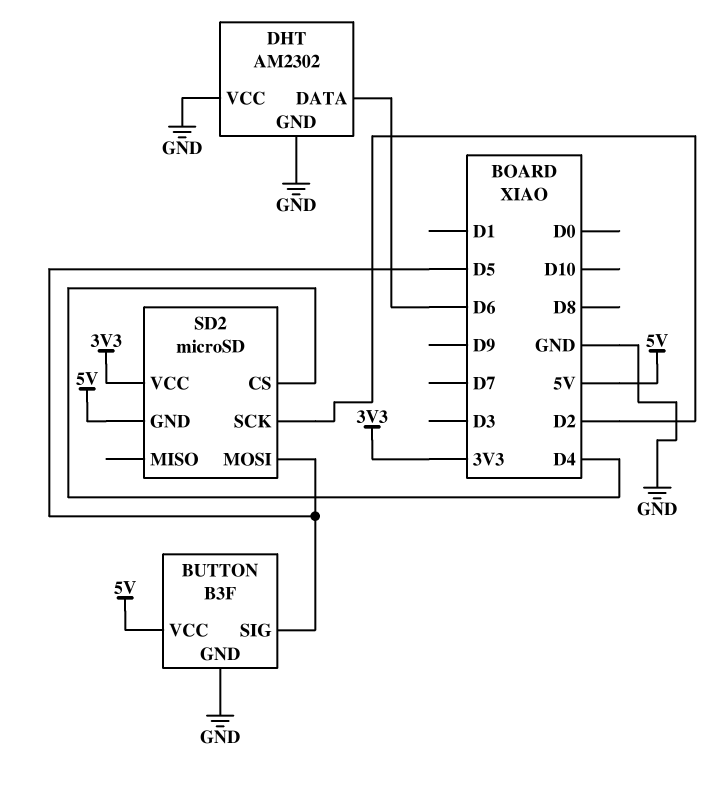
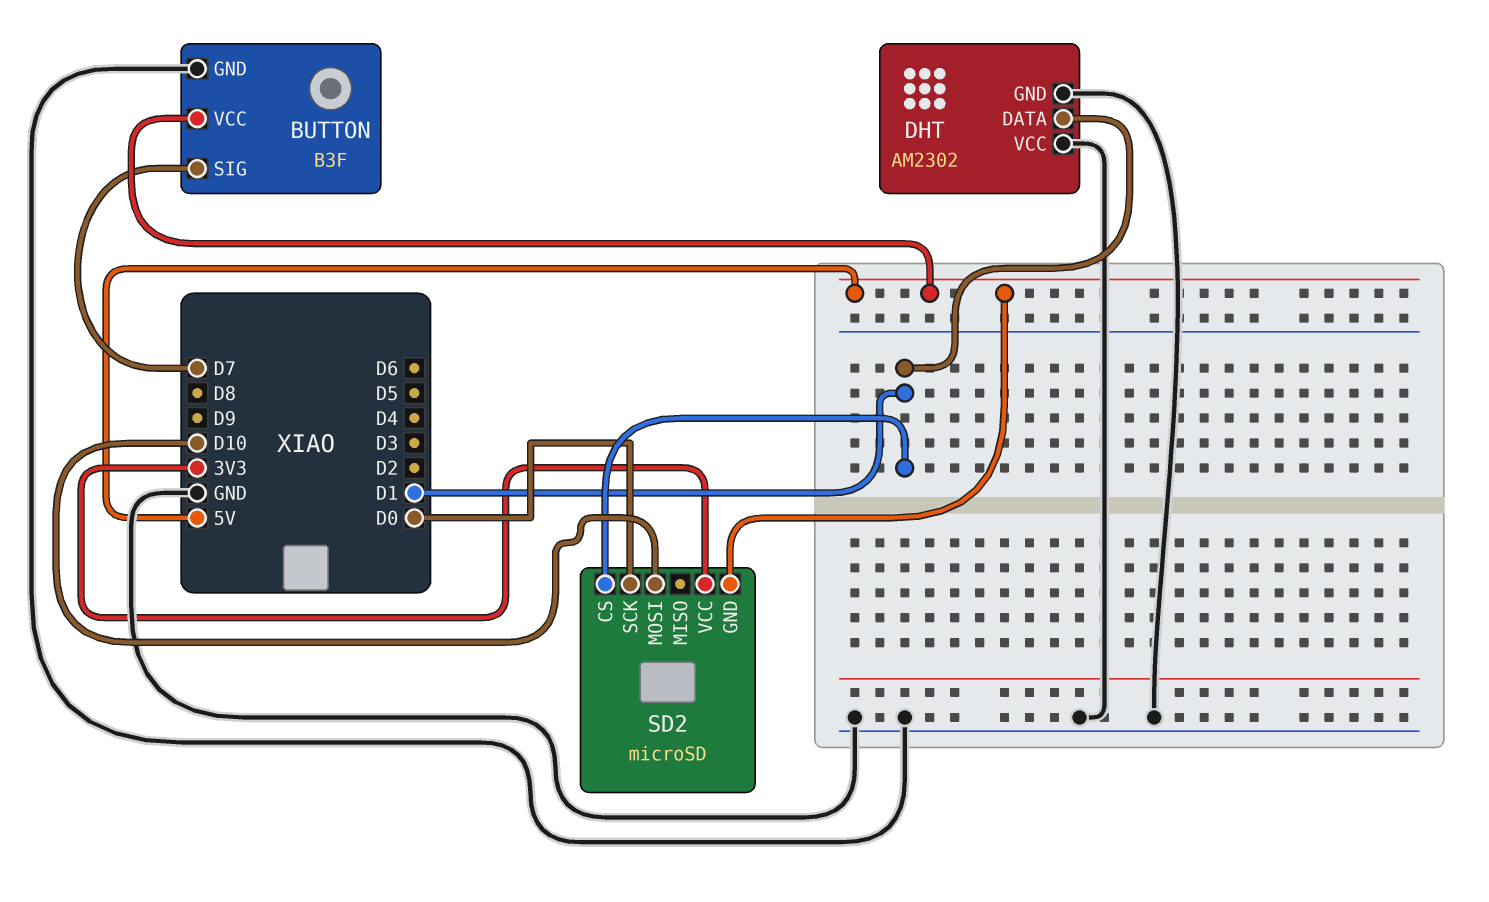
BUTTON pin SIG: D5 -> D7
DHT pin DATA: D6 -> D1
SD2 pin CS: D4 -> D1
SD2 pin MOSI: D5 -> D10
SD2 pin SCK: D2 -> D0

